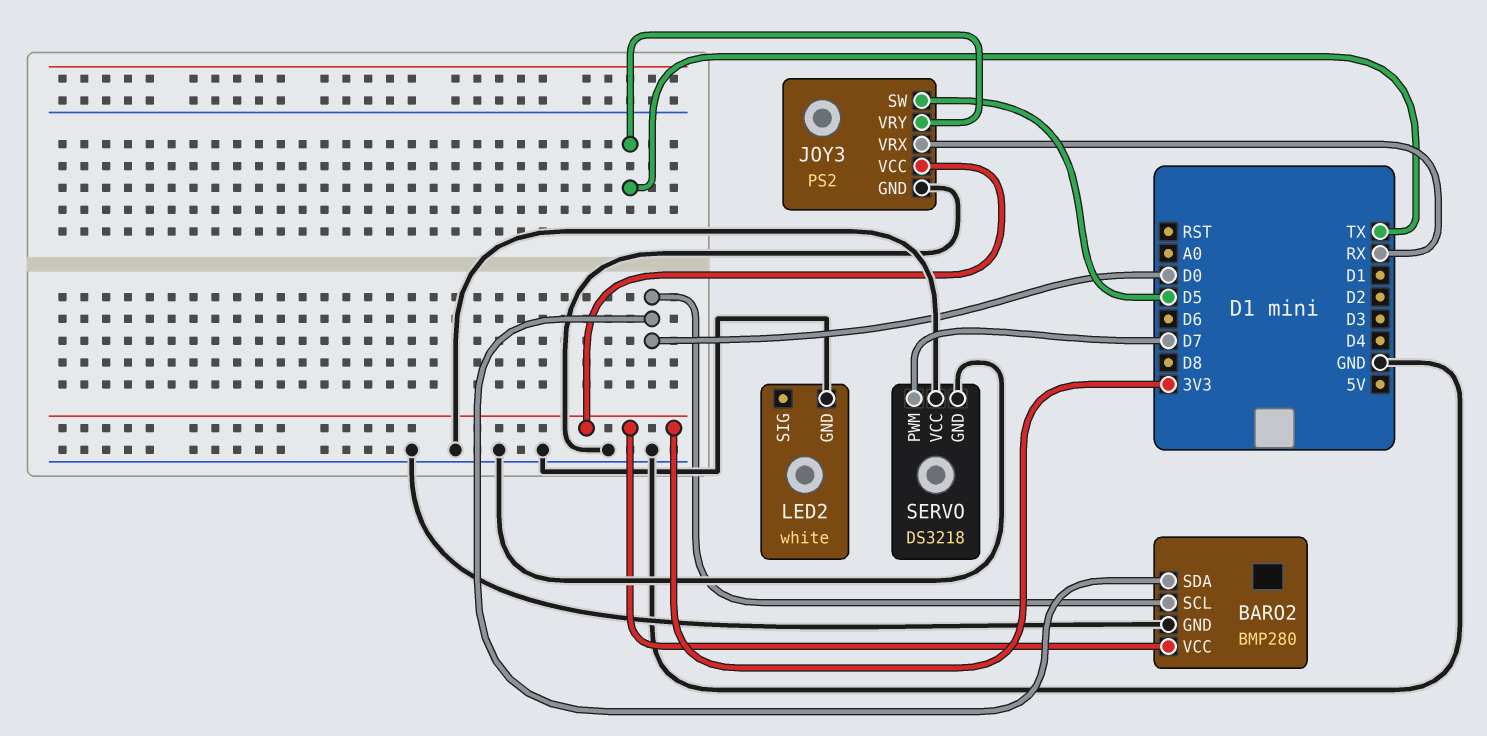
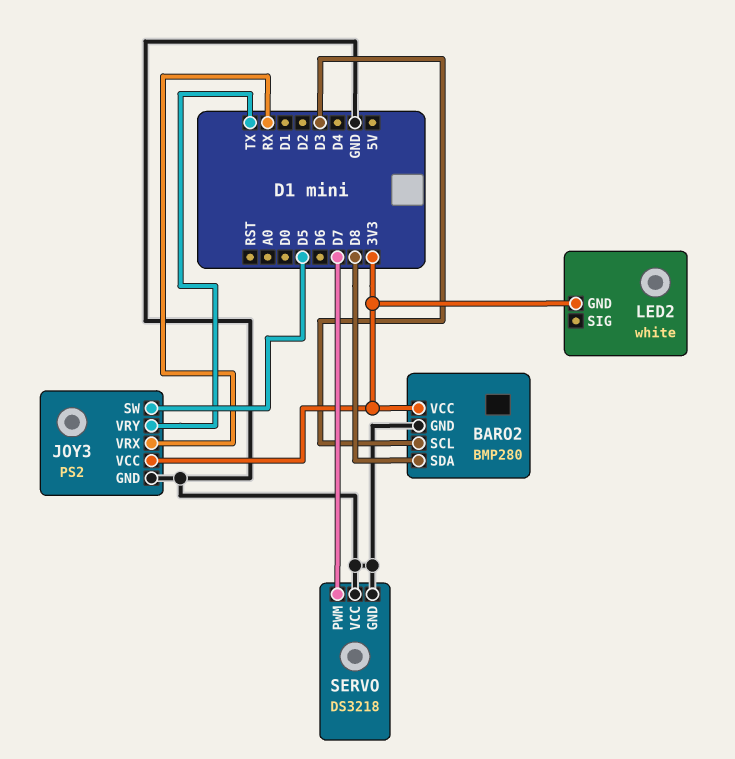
BARO2 pin SCL: D0 -> D3
BARO2 pin SDA: D0 -> D8
LED2 pin GND: GND -> 3V3

